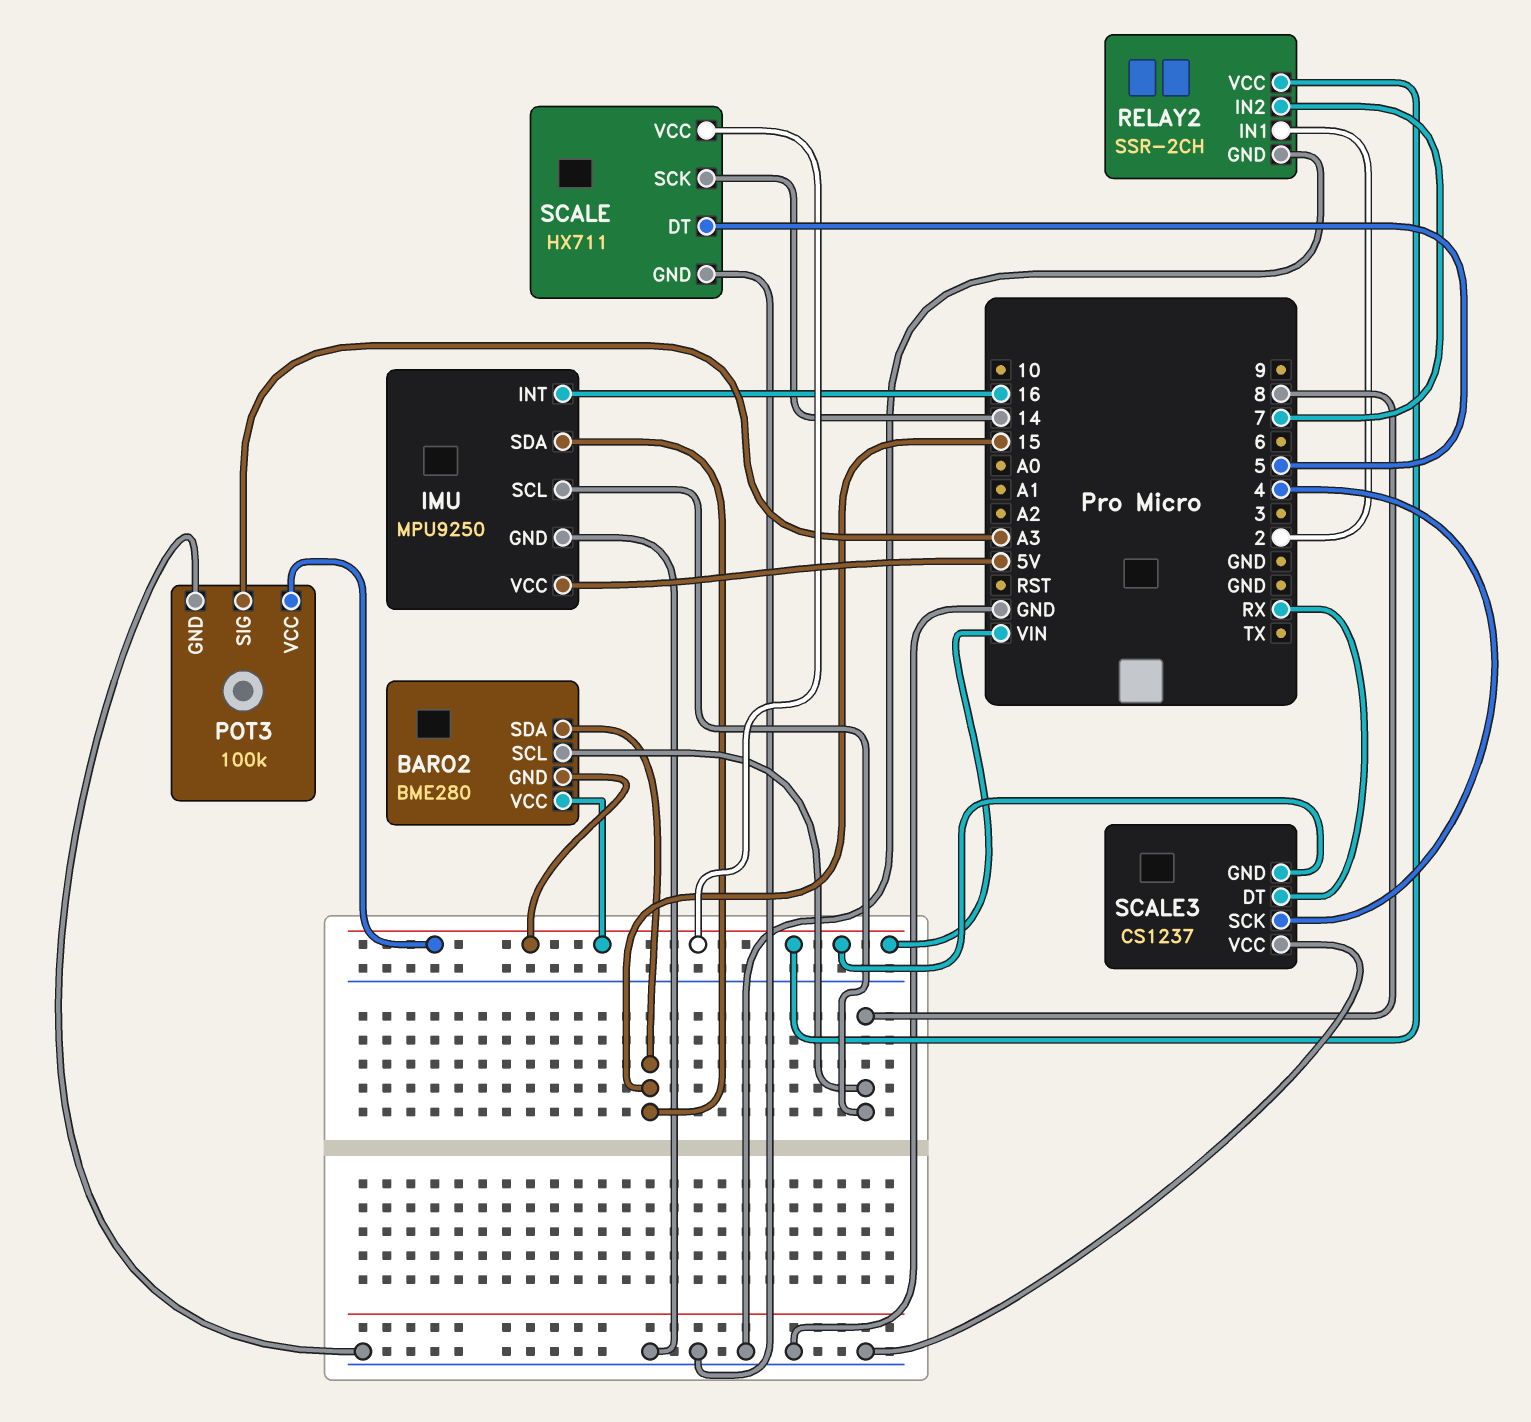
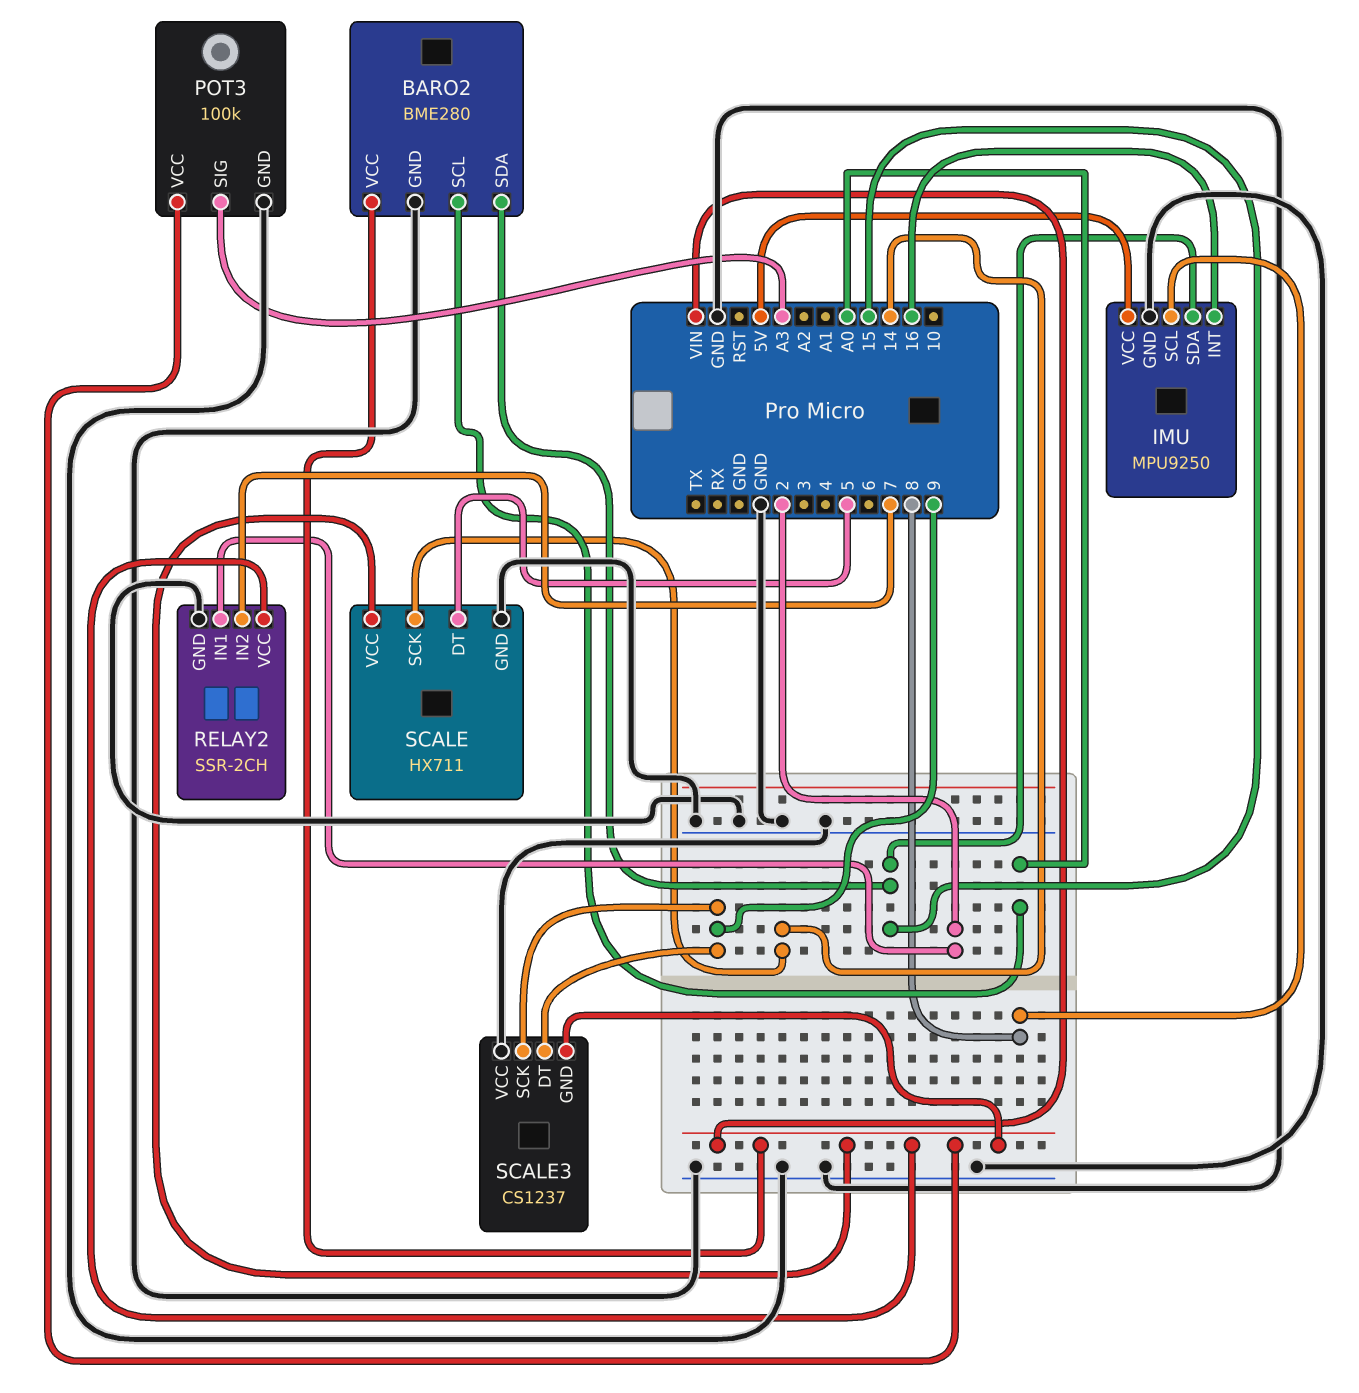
BARO2 pin GND: VIN -> GND
BARO2 pin SCL: 8 -> A0
SCALE3 pin DT: RX -> 9
SCALE3 pin SCK: 4 -> 9

